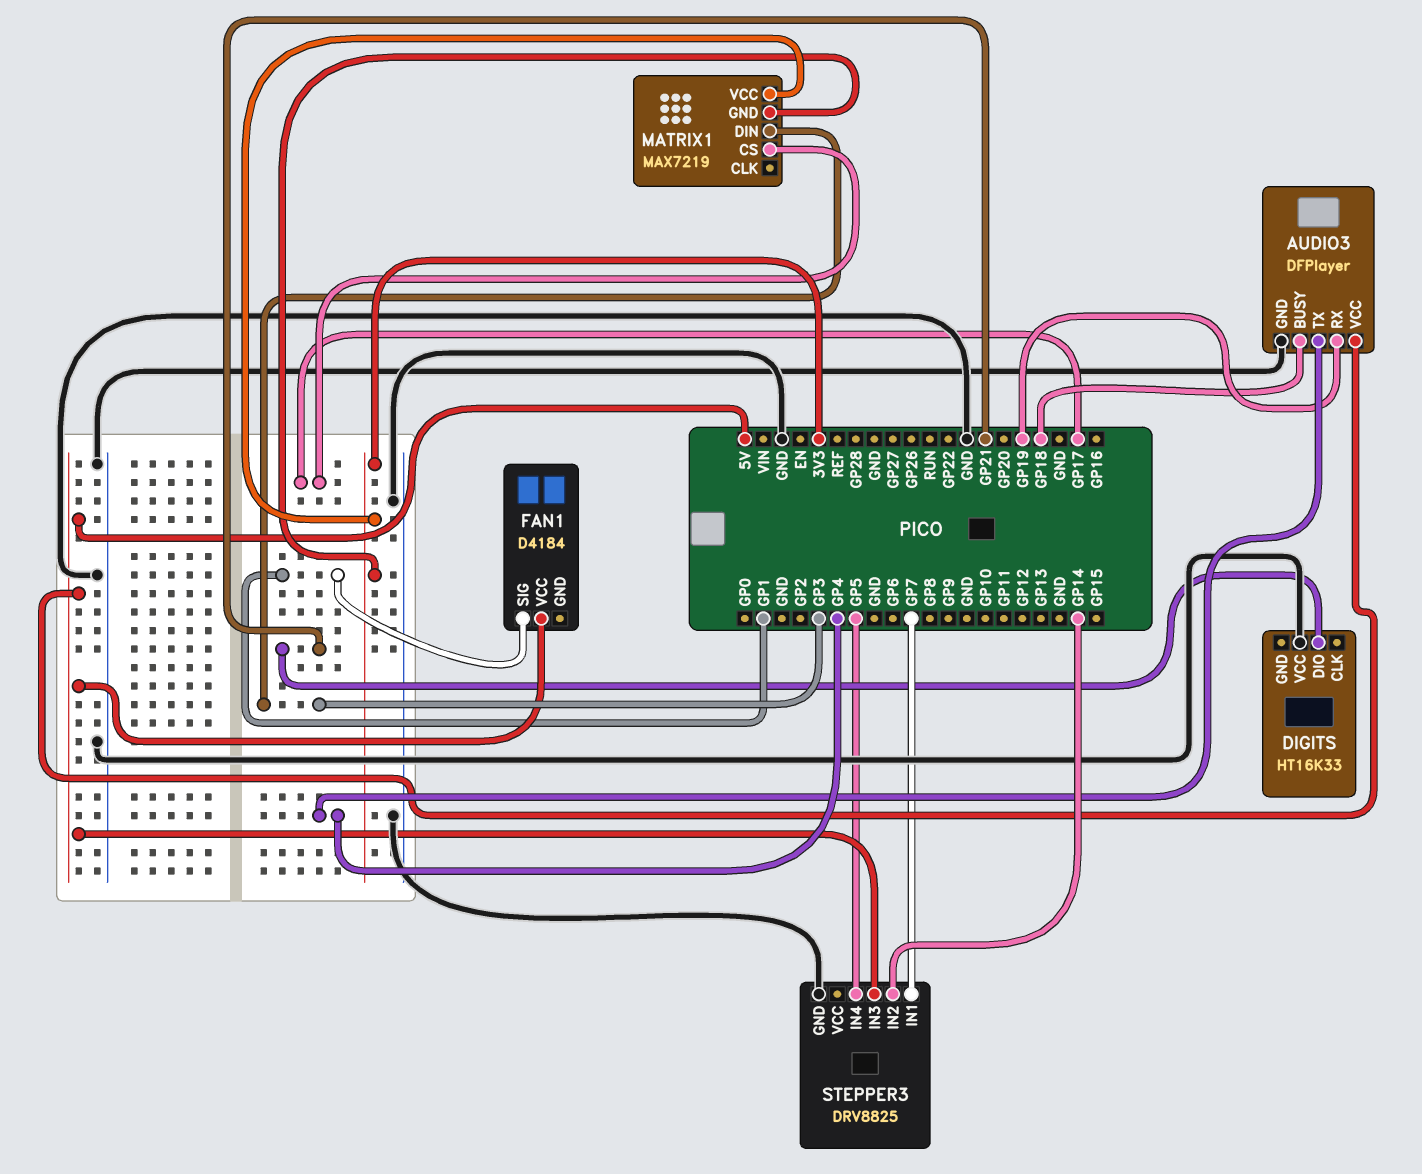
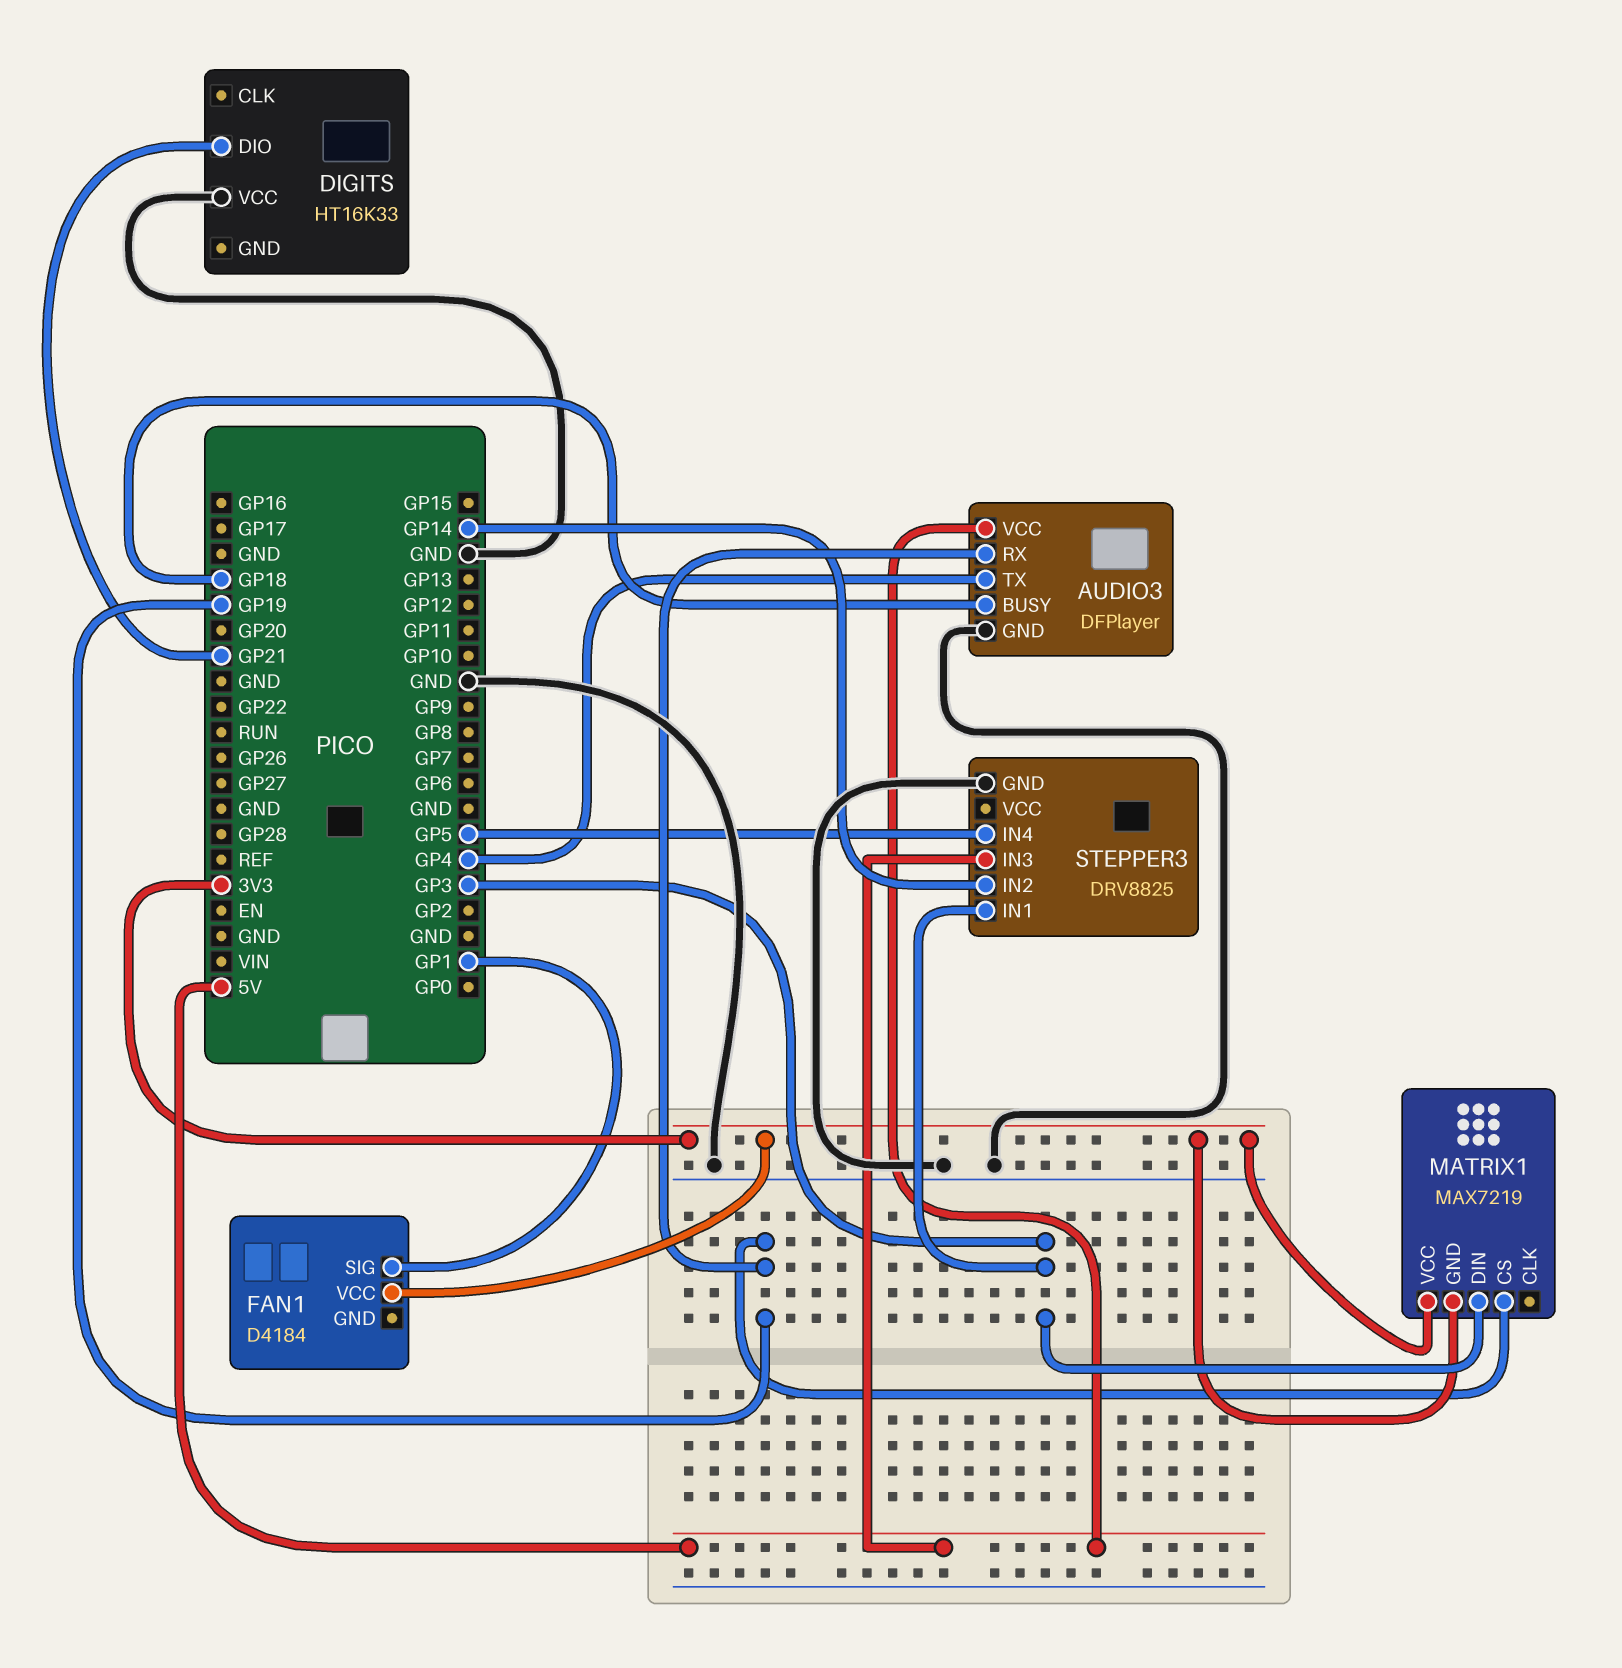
FAN1 pin VCC: 5V -> 3V3
MATRIX1 pin CS: GP17 -> GP19
STEPPER3 pin IN1: GP7 -> GP3

